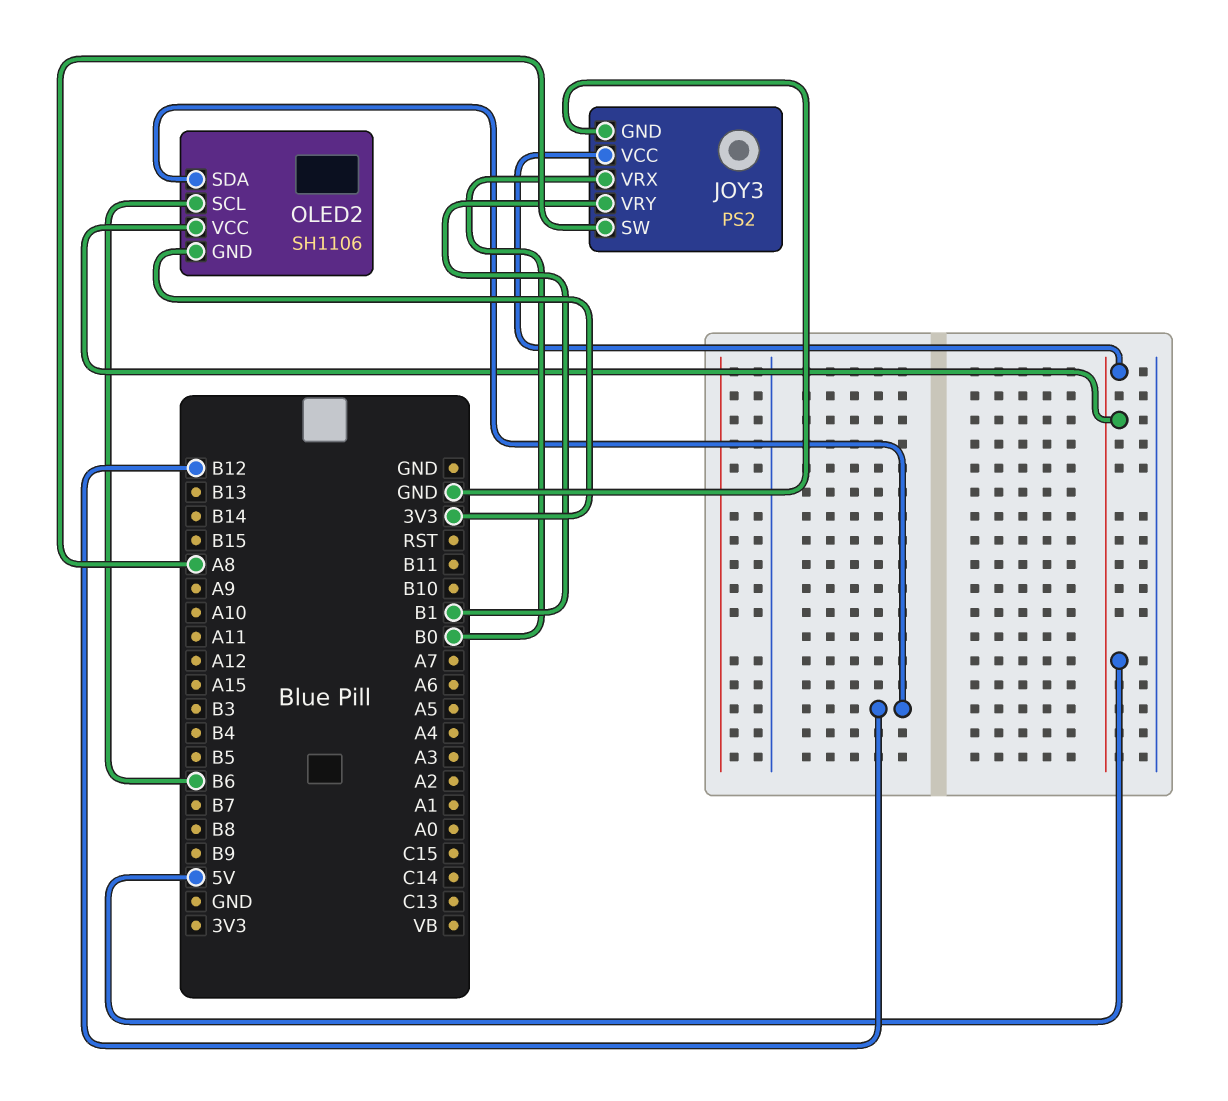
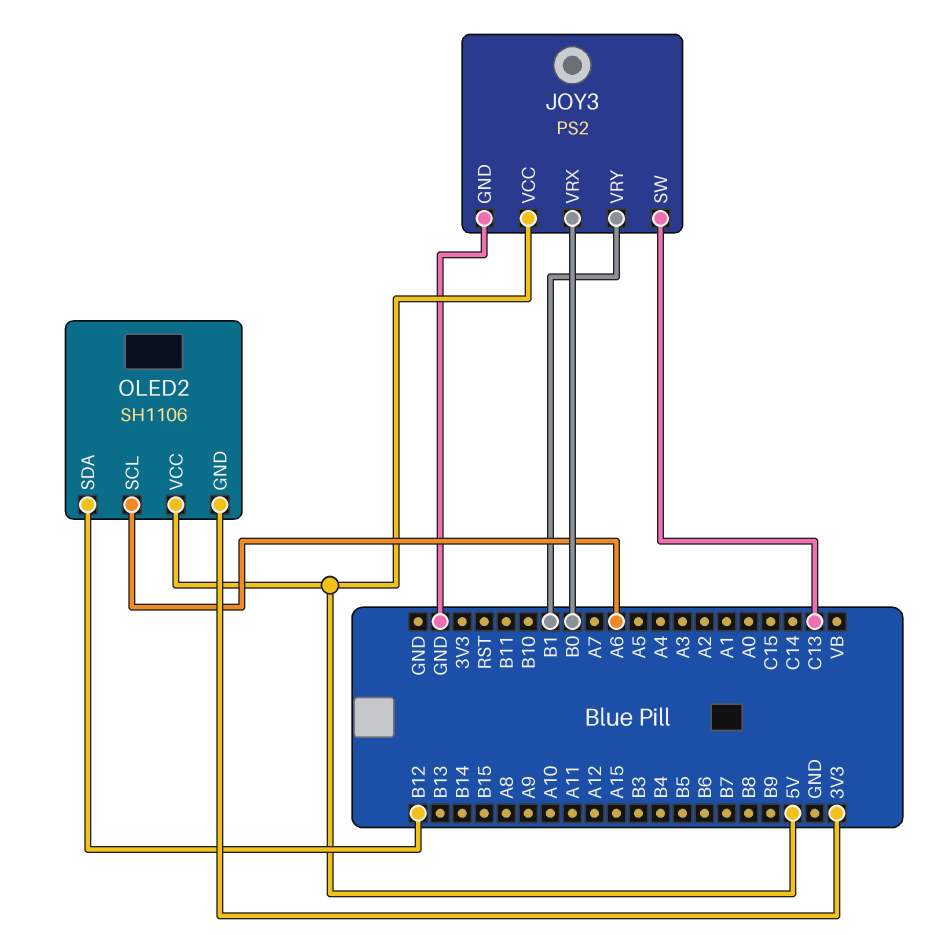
JOY3 pin SW: A8 -> C13
OLED2 pin SCL: B6 -> A6

